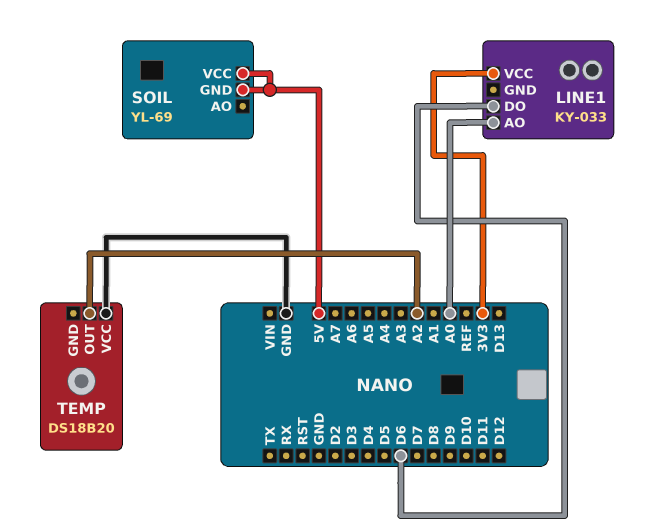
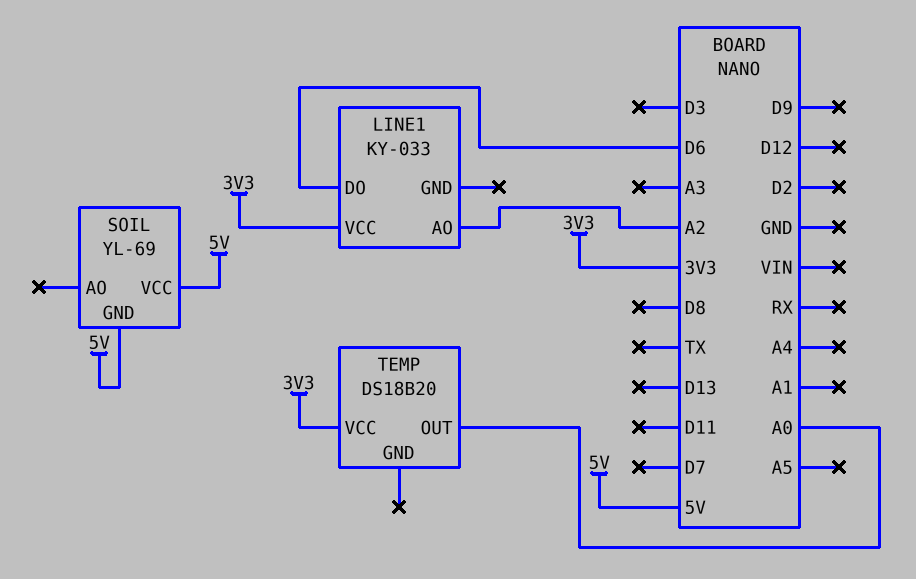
LINE1 pin AO: A0 -> A2
TEMP pin OUT: A2 -> A0
TEMP pin VCC: GND -> 3V3

